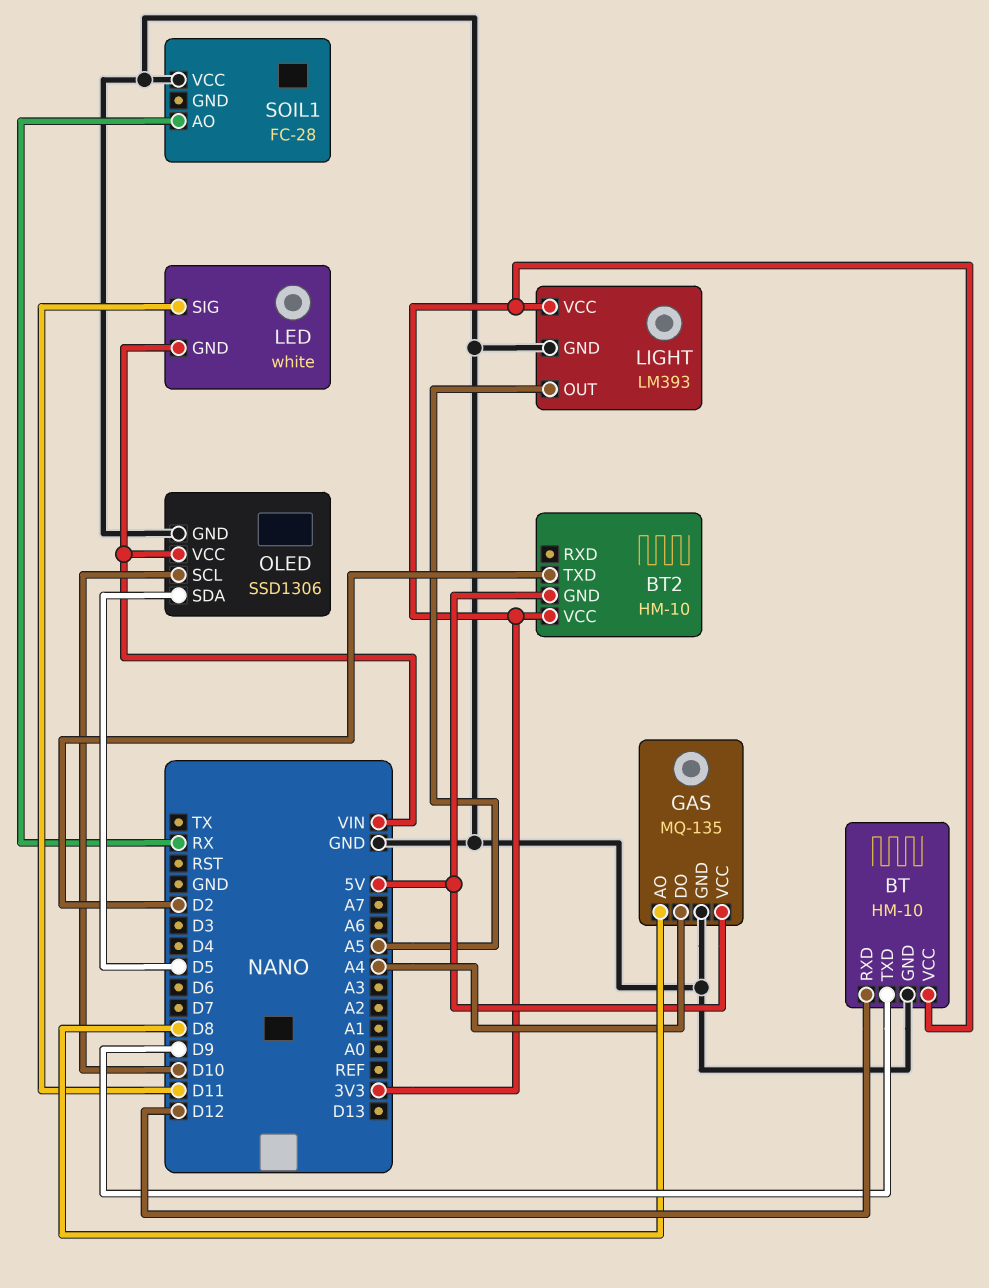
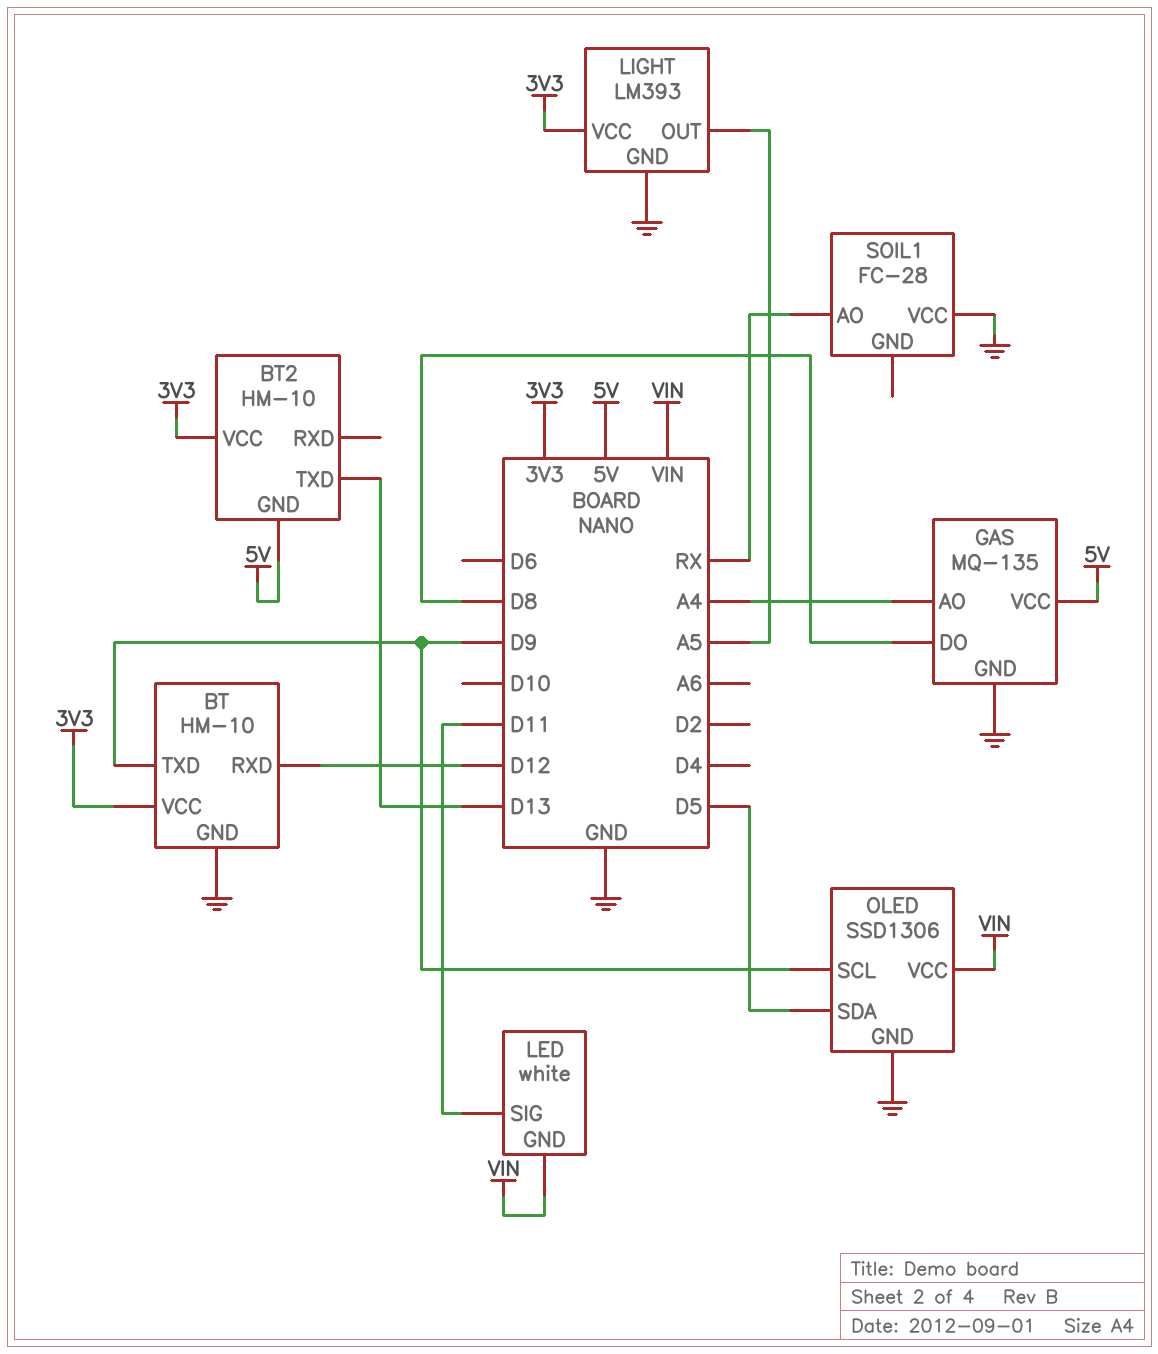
BT2 pin TXD: D2 -> D13
GAS pin AO: D8 -> A4
GAS pin DO: A4 -> D8
OLED pin SCL: D10 -> D9

